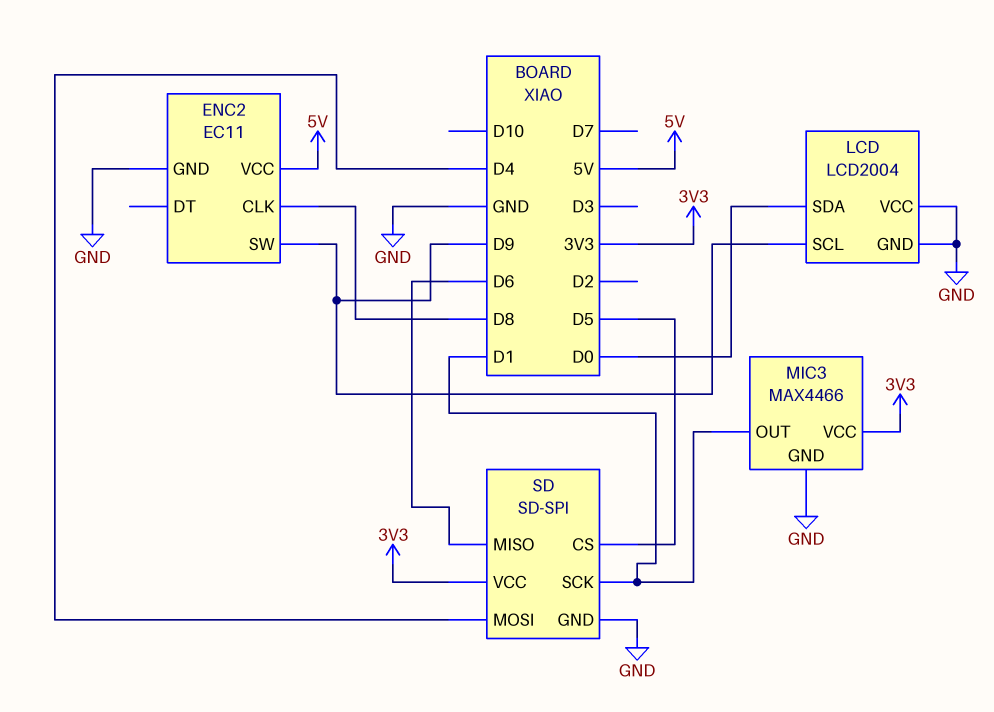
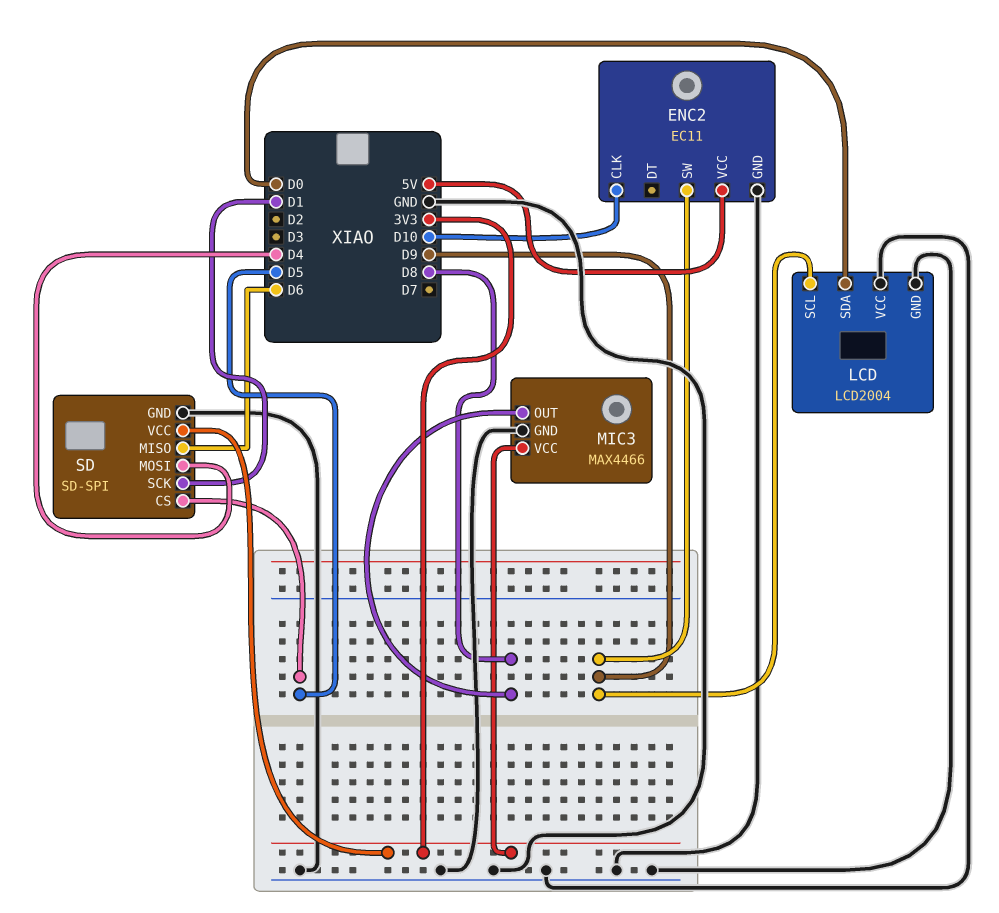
ENC2 pin CLK: D8 -> D10
MIC3 pin OUT: D1 -> D8

